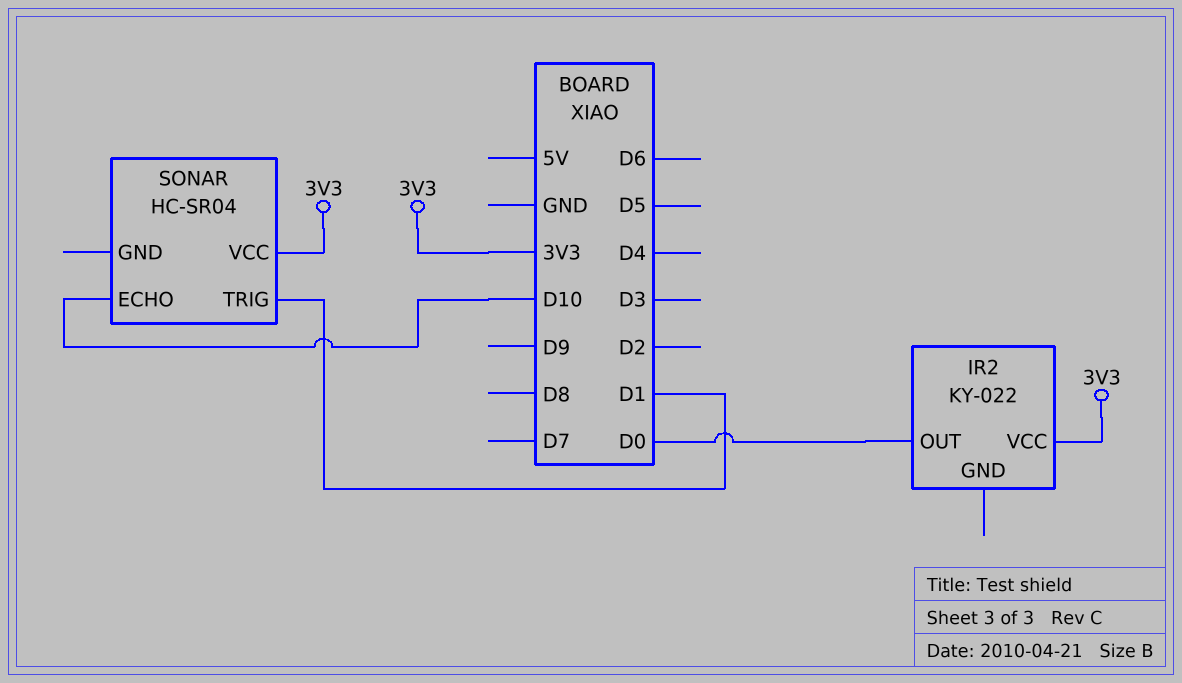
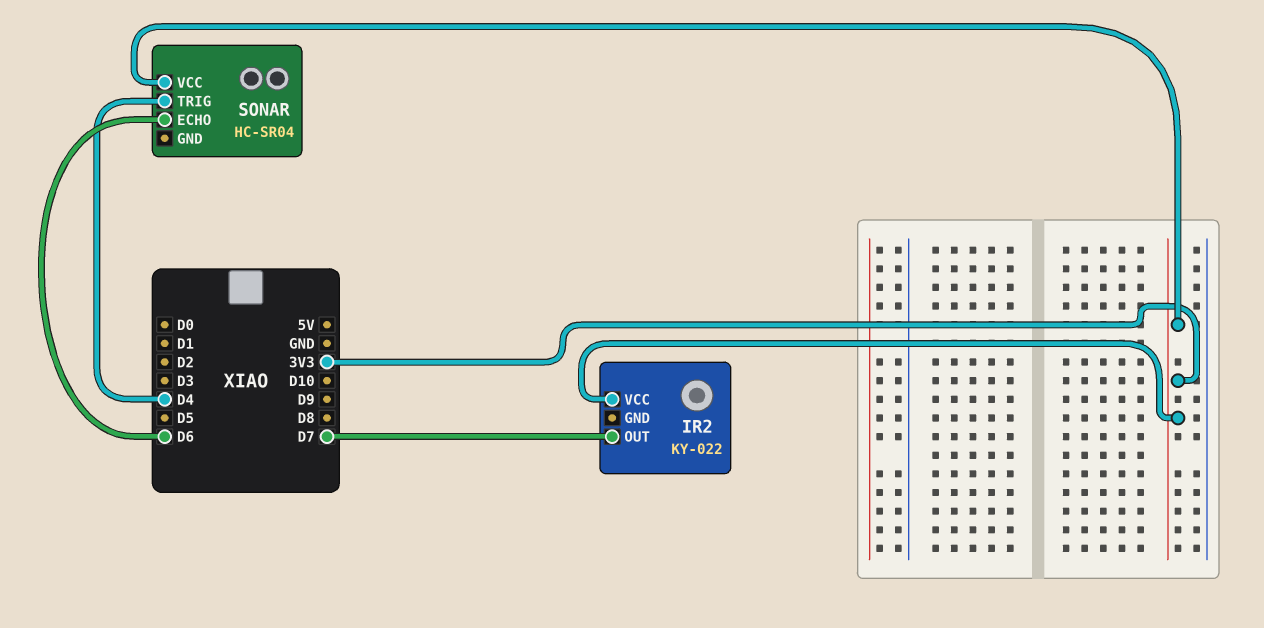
IR2 pin OUT: D0 -> D7
SONAR pin ECHO: D10 -> D6
SONAR pin TRIG: D1 -> D4

